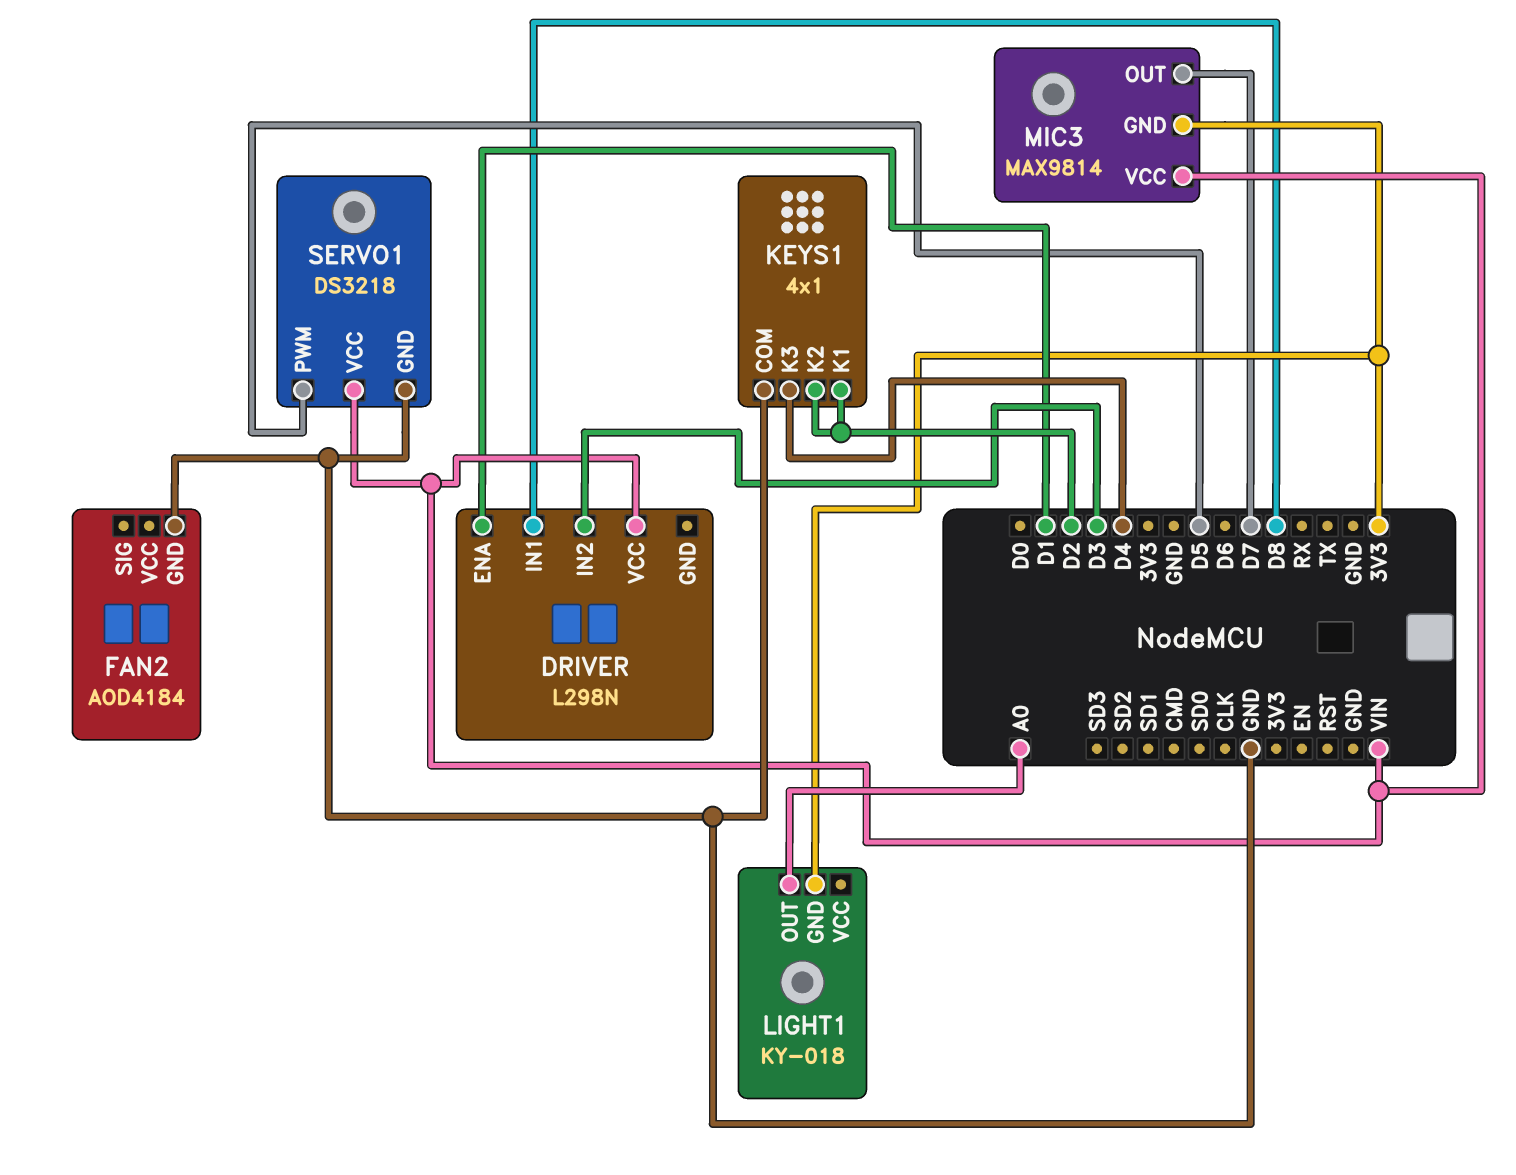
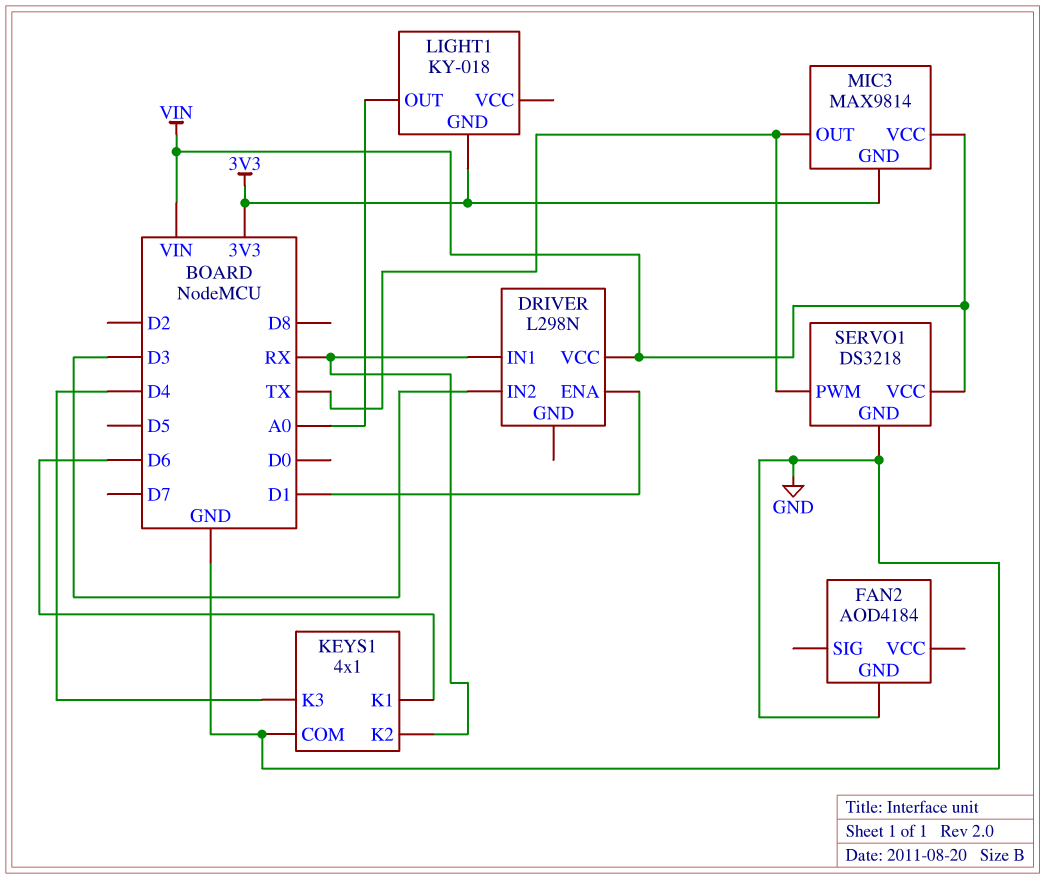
DRIVER pin IN1: D8 -> RX
KEYS1 pin K1: D2 -> D6
KEYS1 pin K2: D2 -> RX
MIC3 pin OUT: D7 -> TX
SERVO1 pin PWM: D5 -> TX

